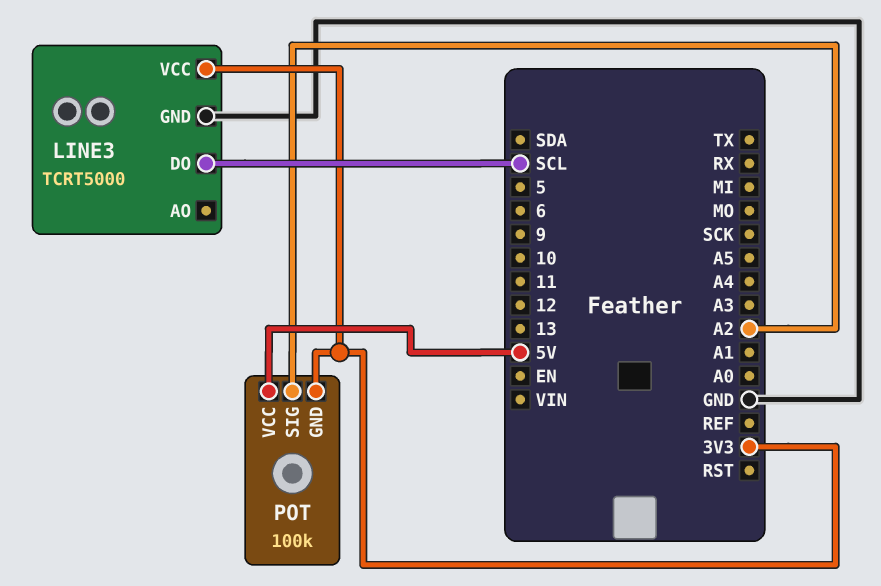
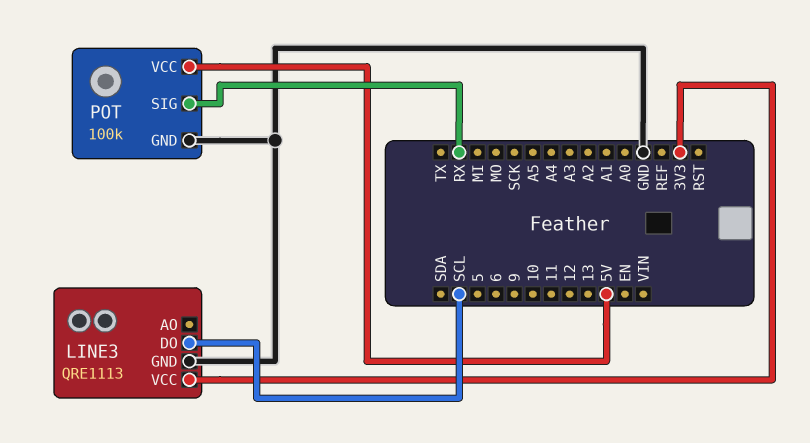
LINE3: TCRT5000 -> QRE1113
POT pin GND: 3V3 -> GND
POT pin SIG: A2 -> RX

